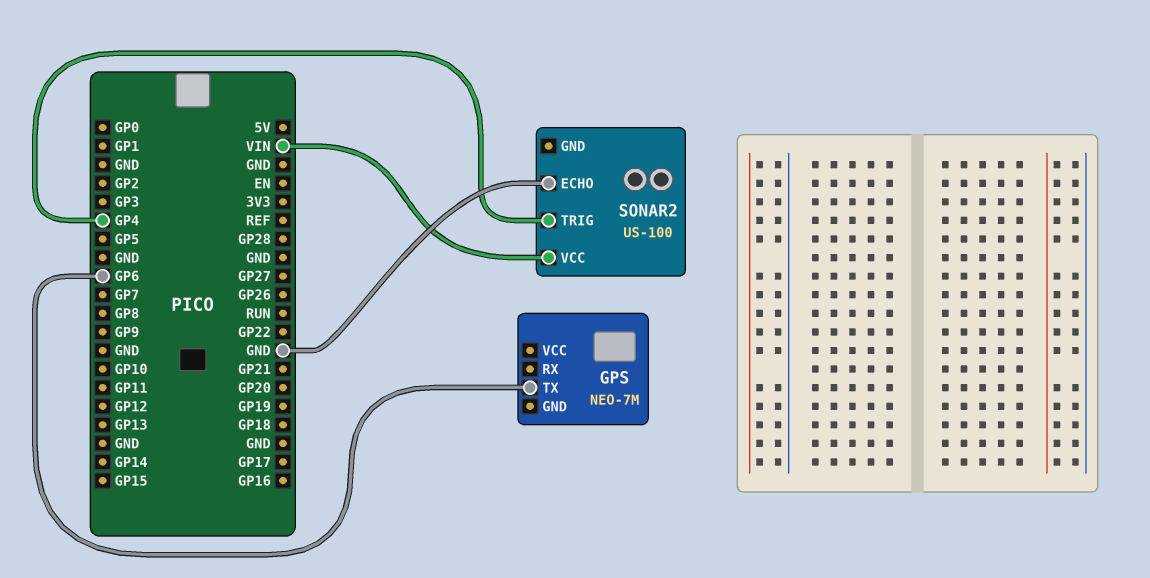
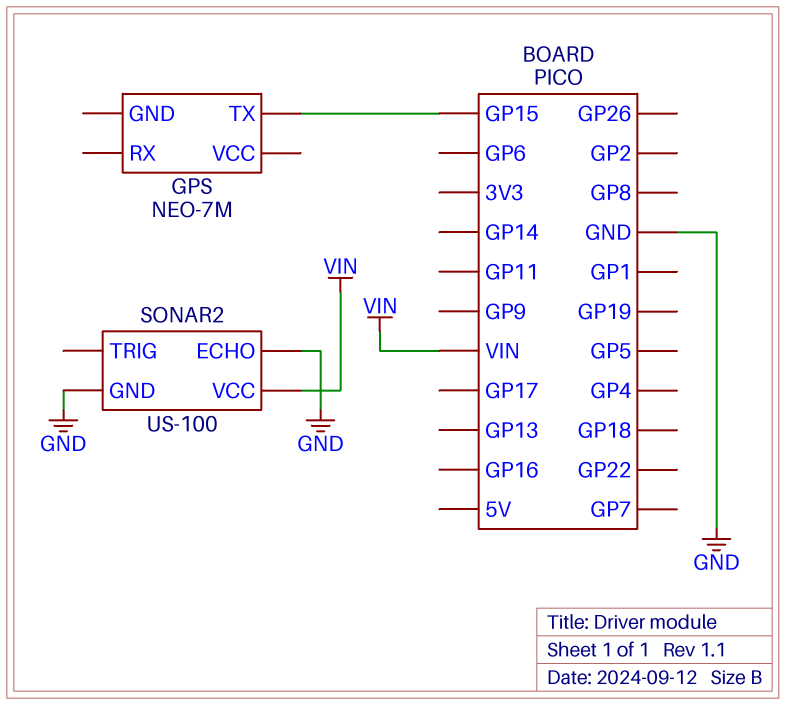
GPS pin TX: GP6 -> GP15
SONAR2 pin GND: none -> GND
SONAR2 pin TRIG: GP4 -> none

